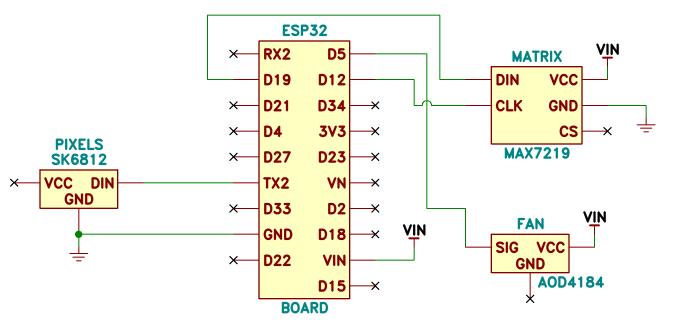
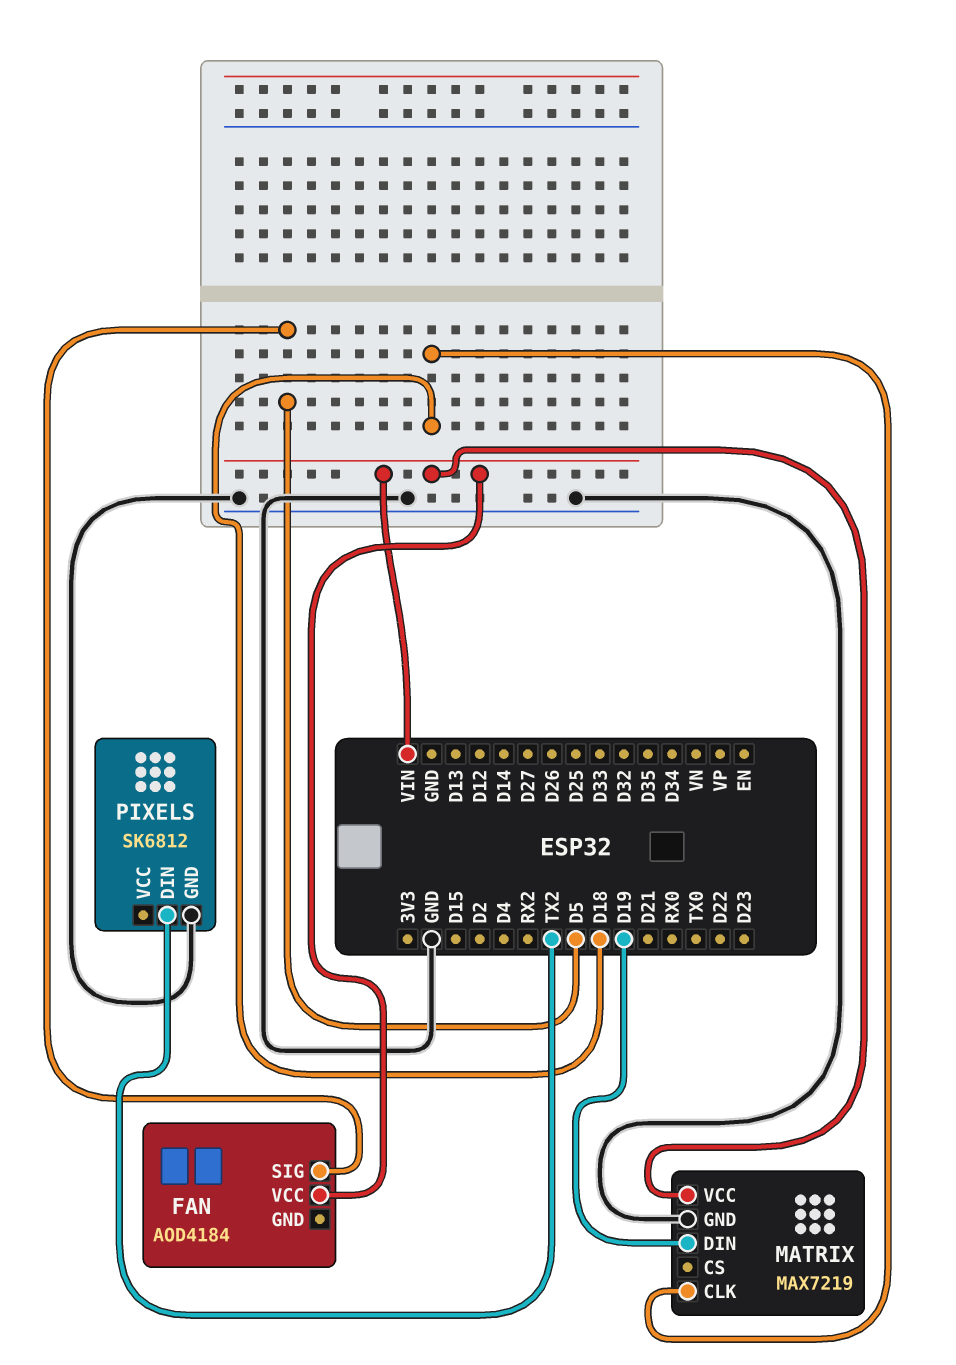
MATRIX pin CLK: D12 -> D18

